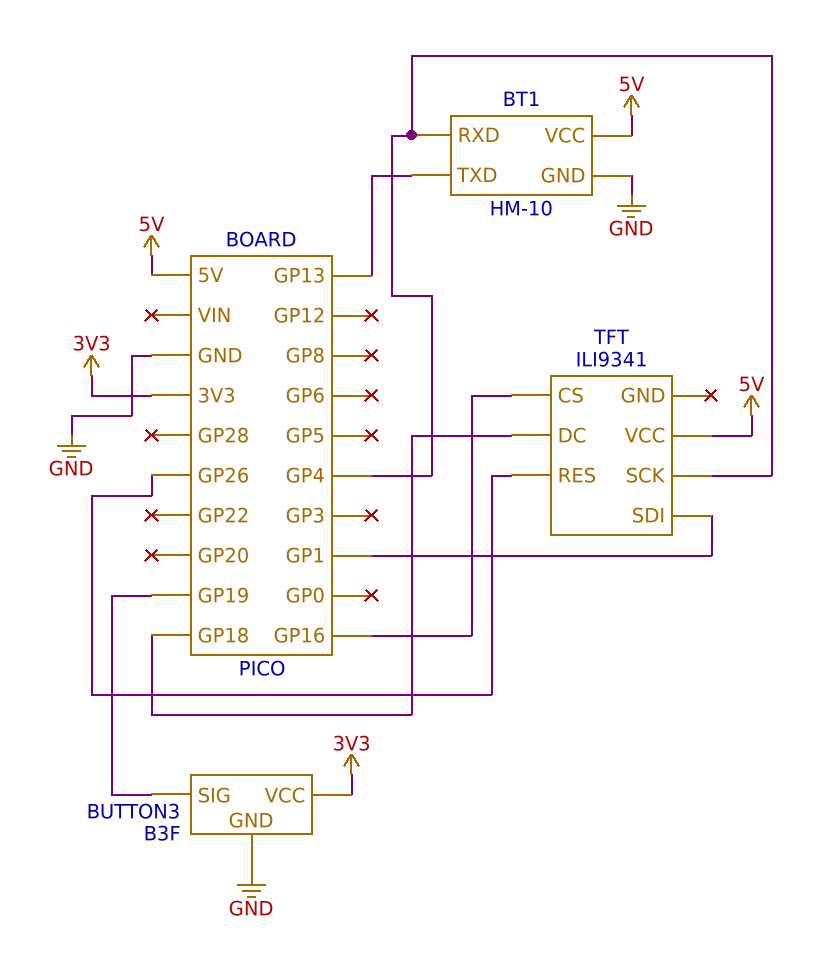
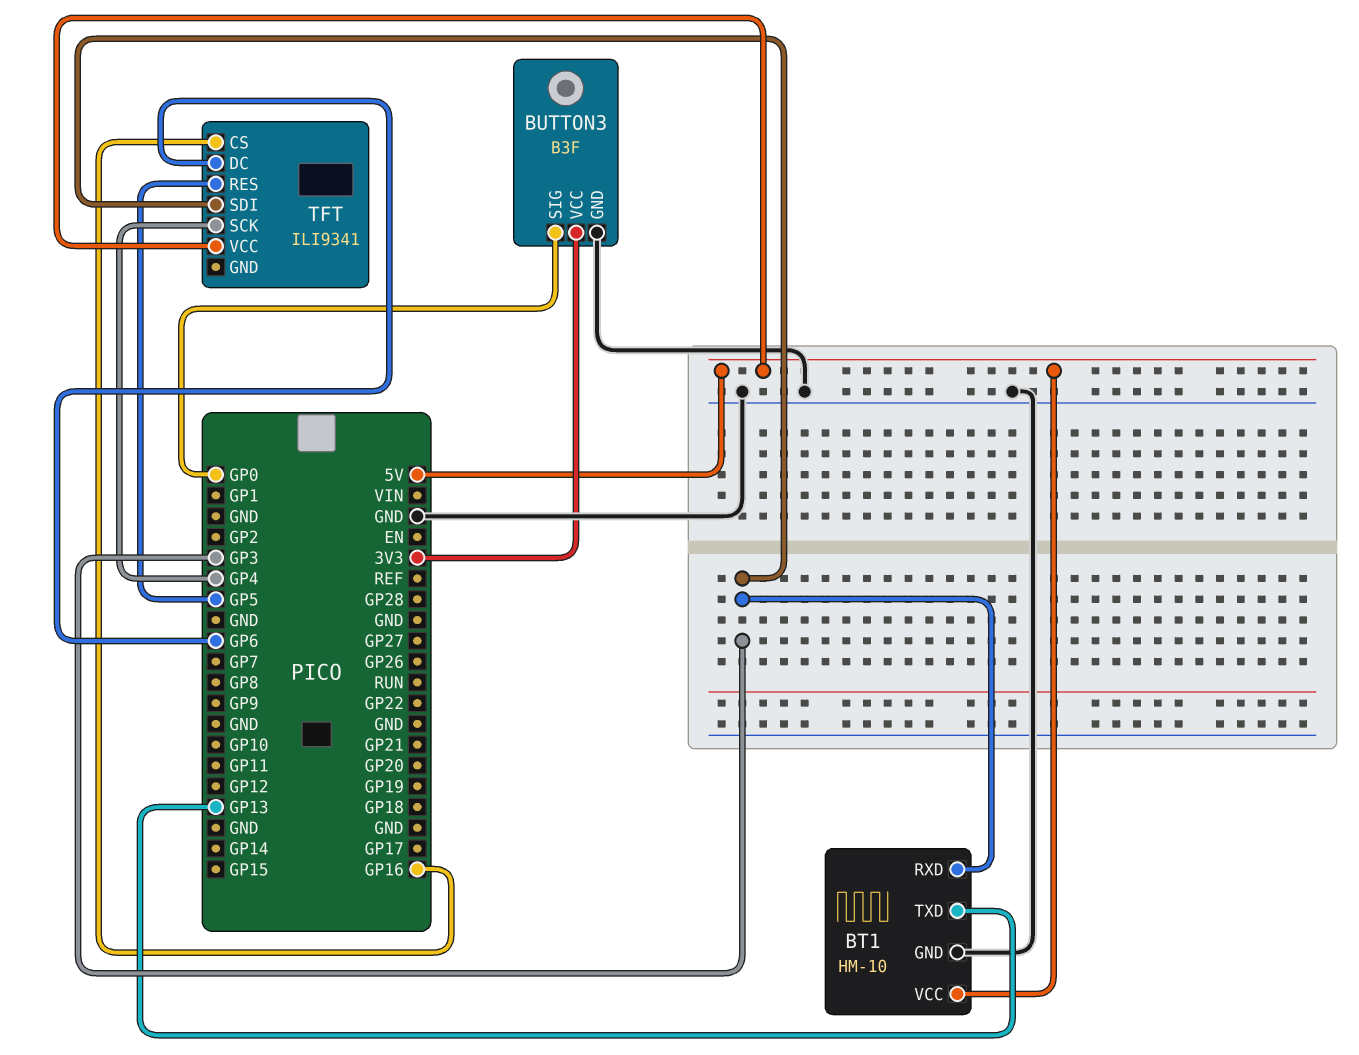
BT1 pin RXD: GP4 -> GP3
BUTTON3 pin SIG: GP19 -> GP0
TFT pin DC: GP18 -> GP6
TFT pin RES: GP26 -> GP5
TFT pin SDI: GP1 -> GP3

